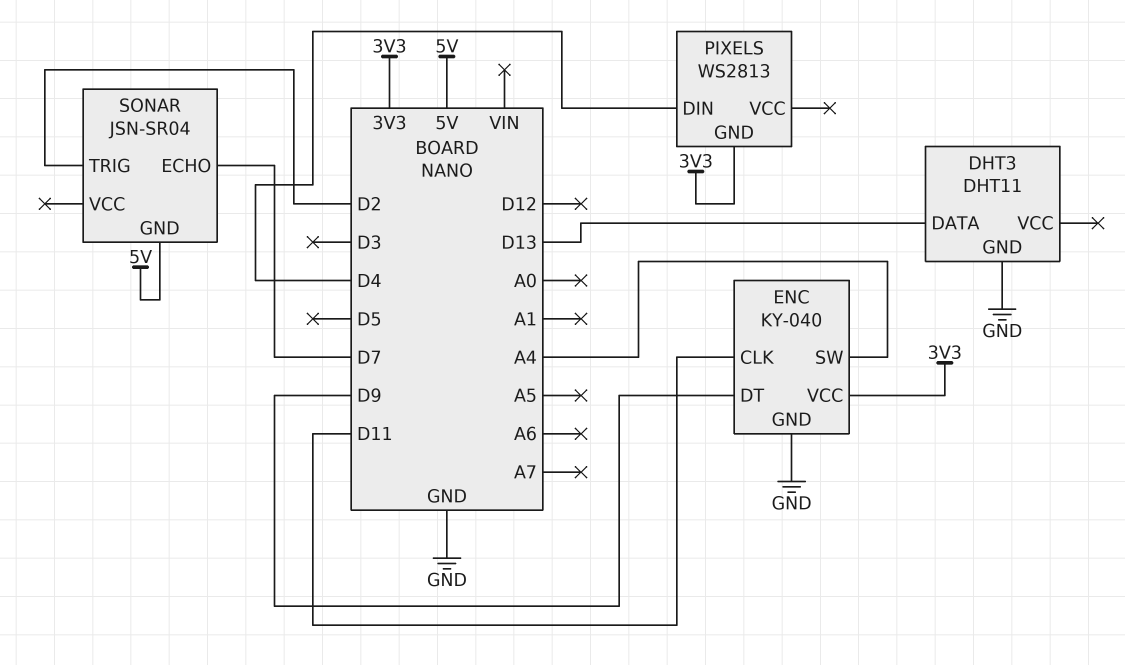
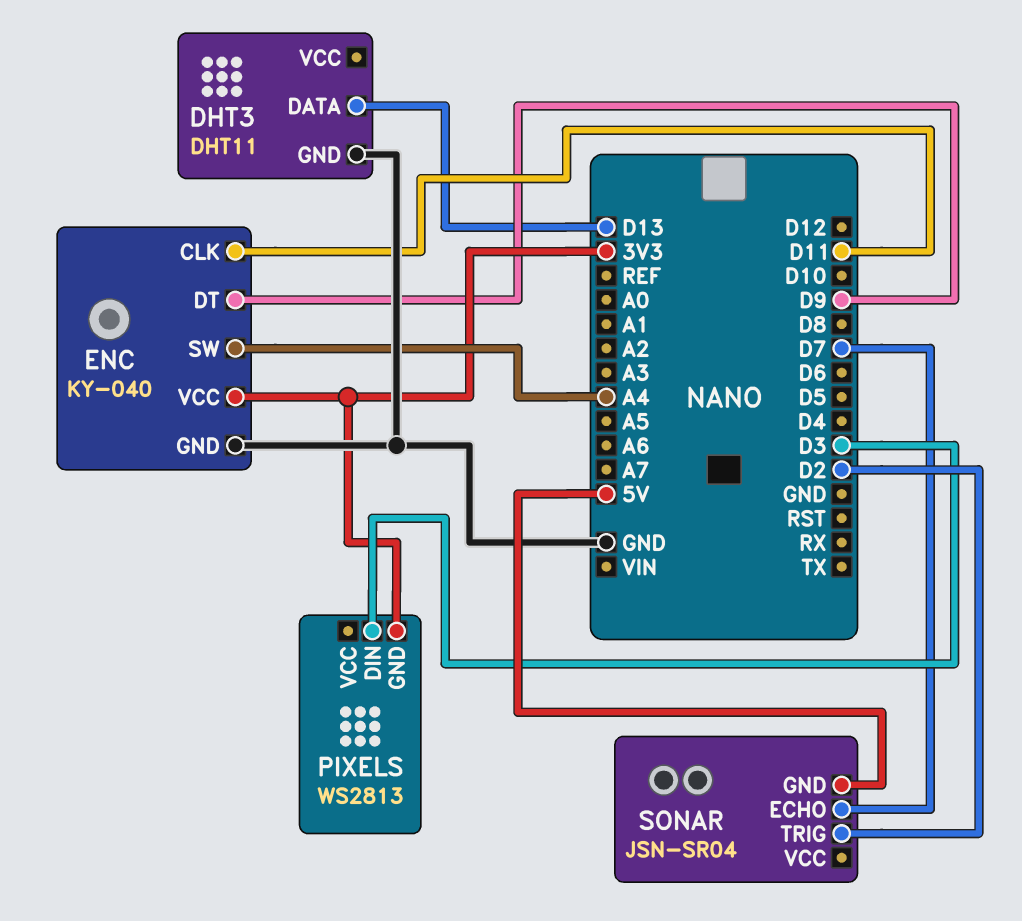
PIXELS pin DIN: D4 -> D3

